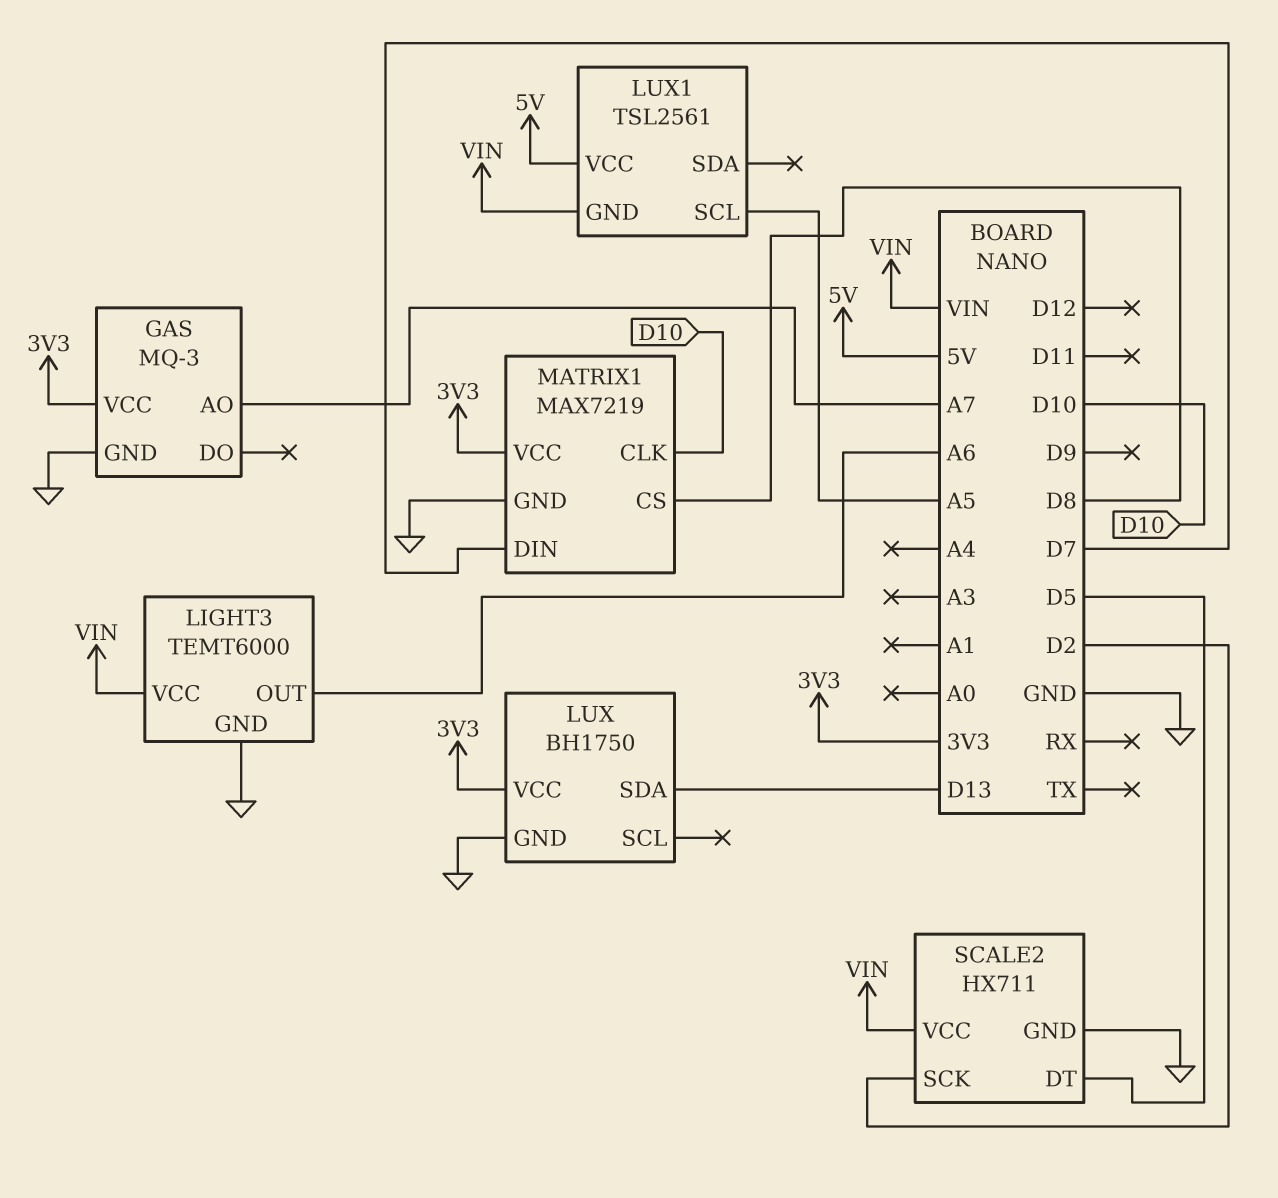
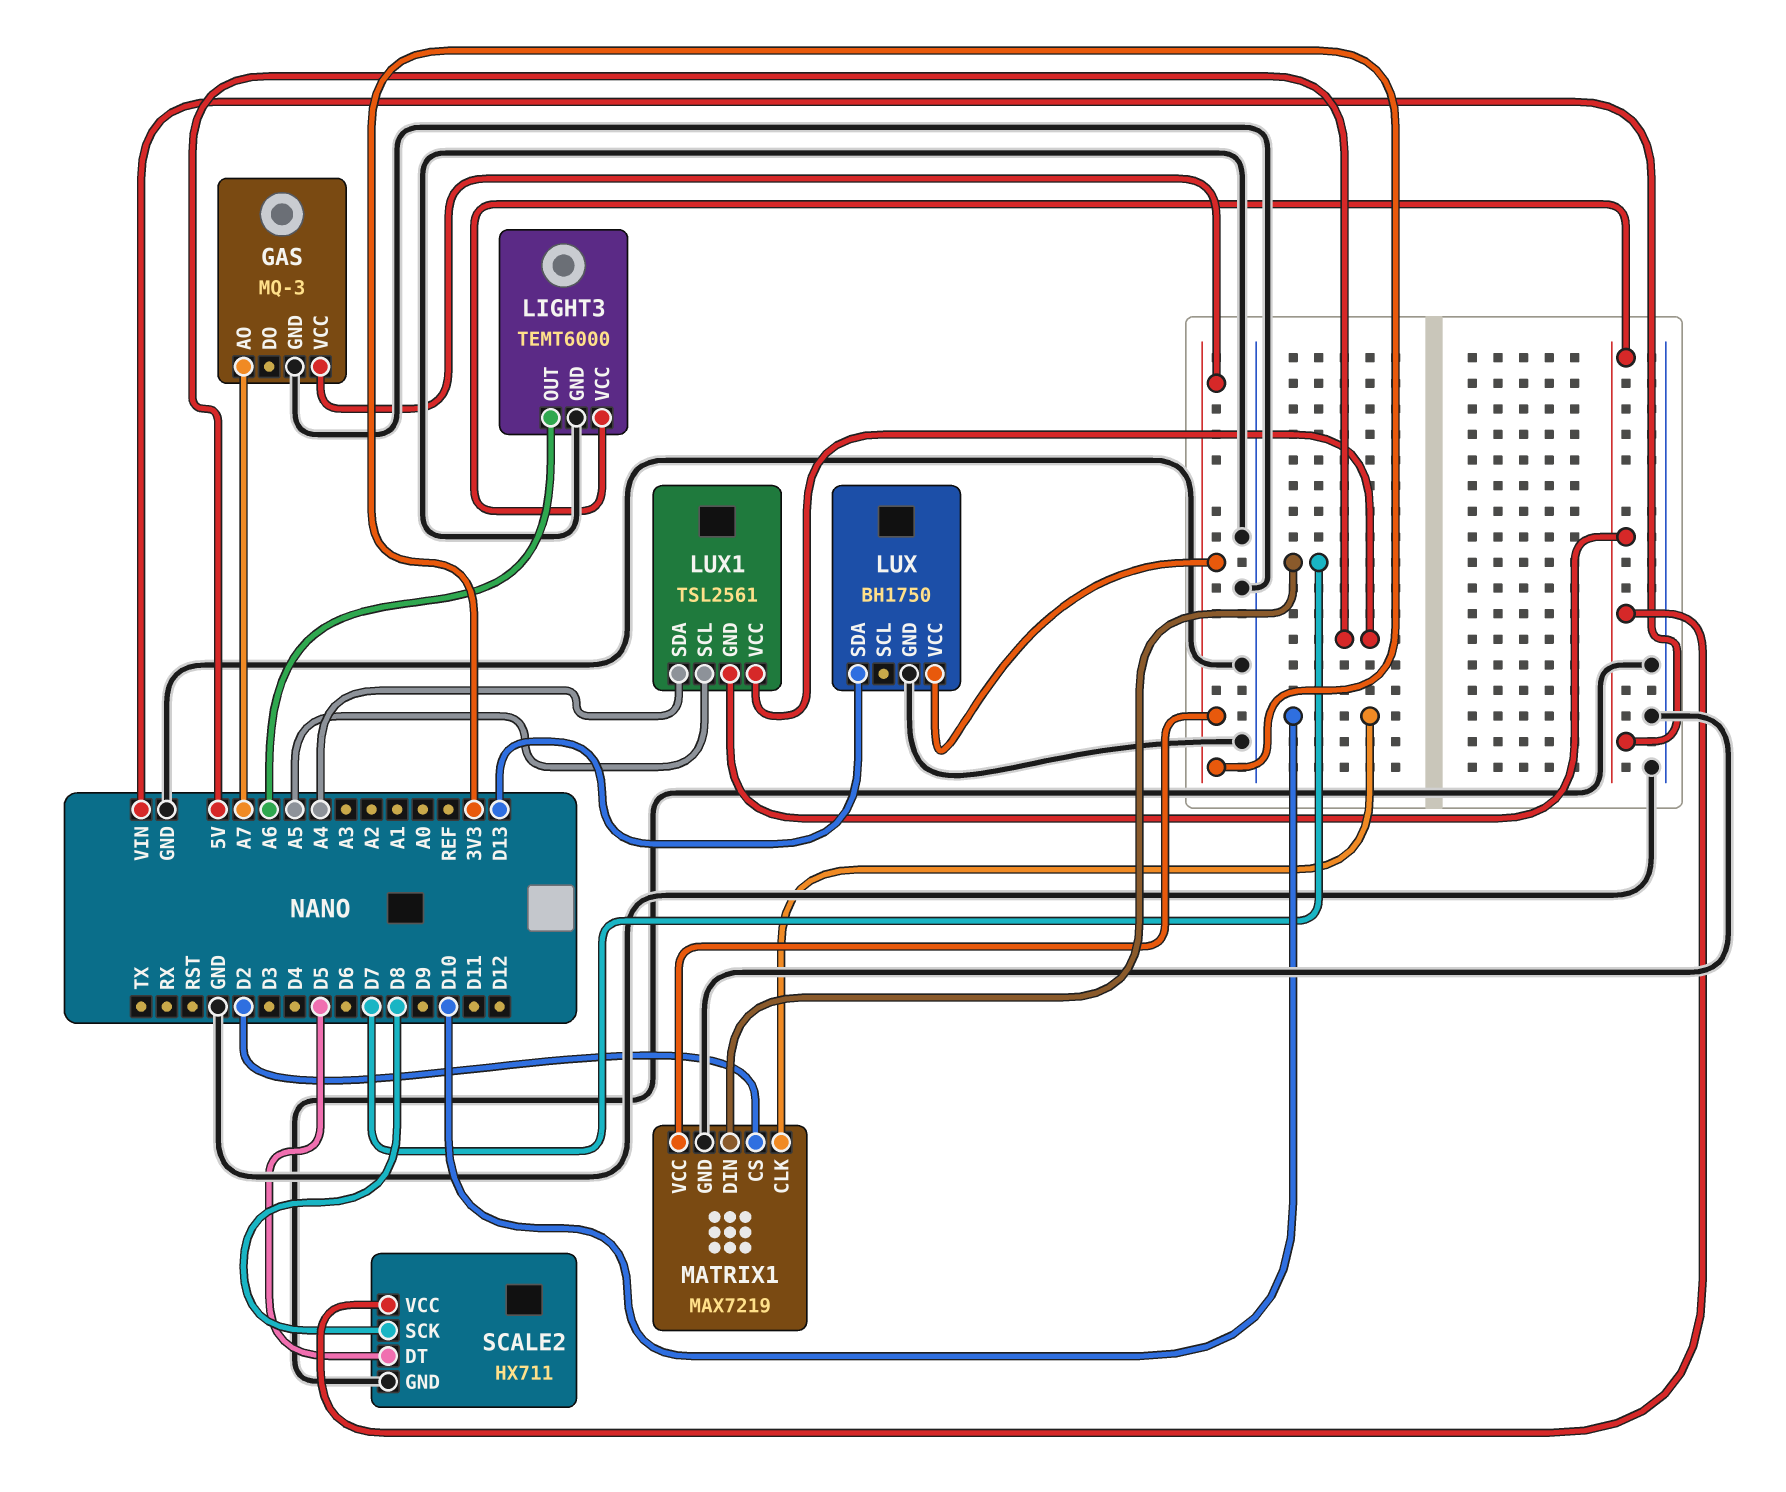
LUX1 pin SDA: none -> A4
MATRIX1 pin CS: D8 -> D2
SCALE2 pin SCK: D2 -> D8

